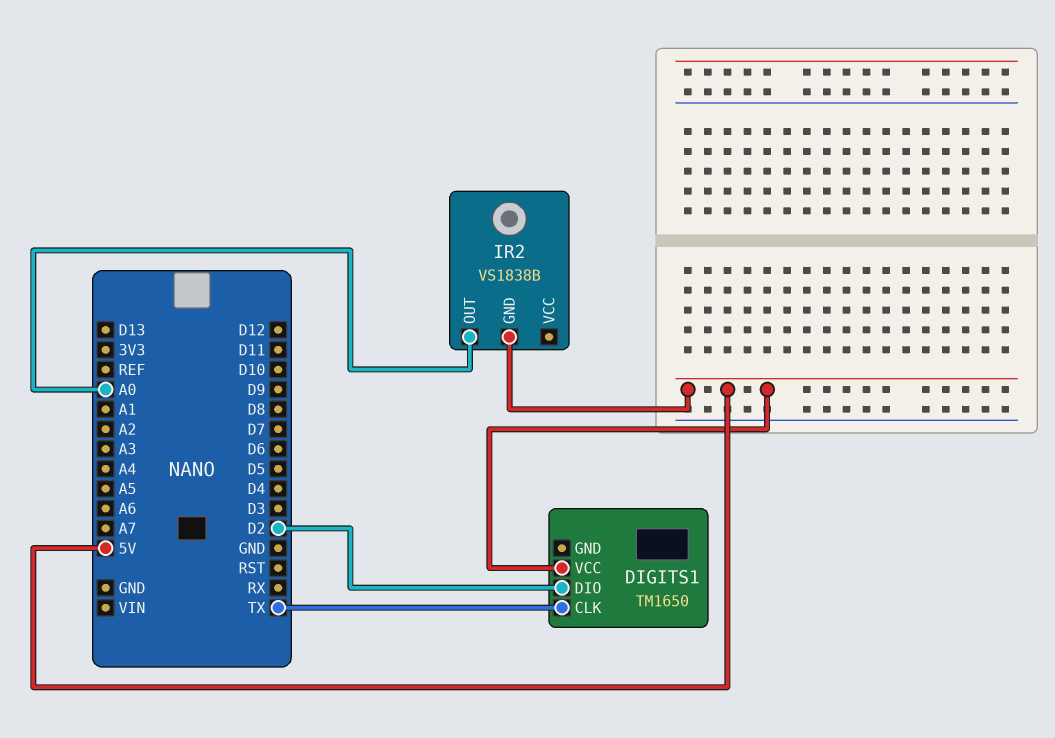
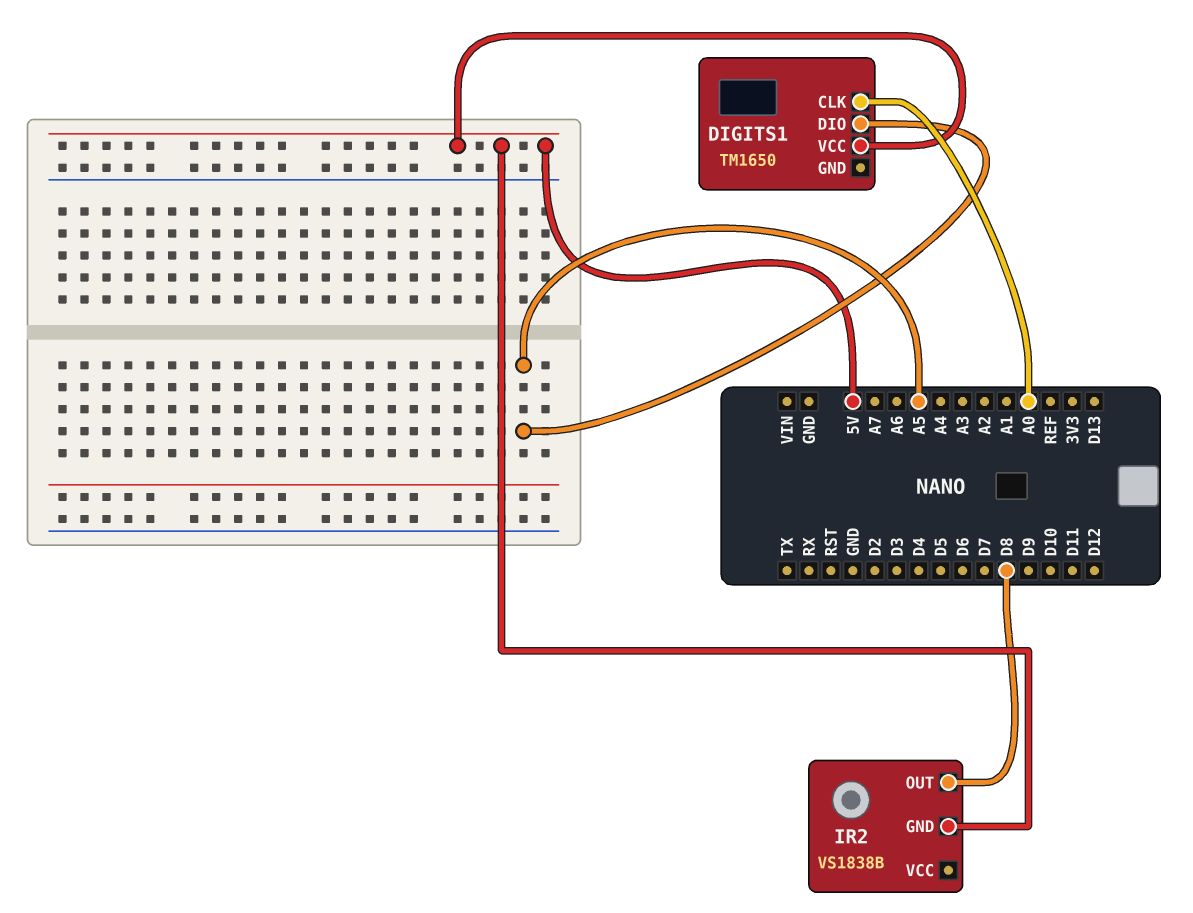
DIGITS1 pin CLK: TX -> A0
DIGITS1 pin DIO: D2 -> A5
IR2 pin OUT: A0 -> D8

